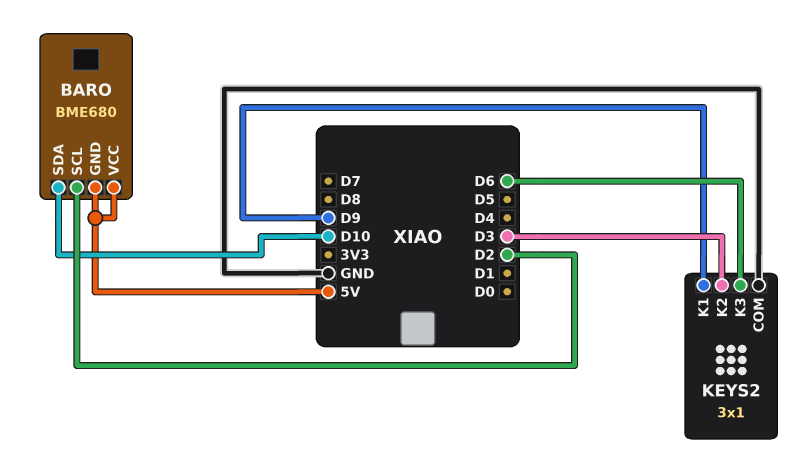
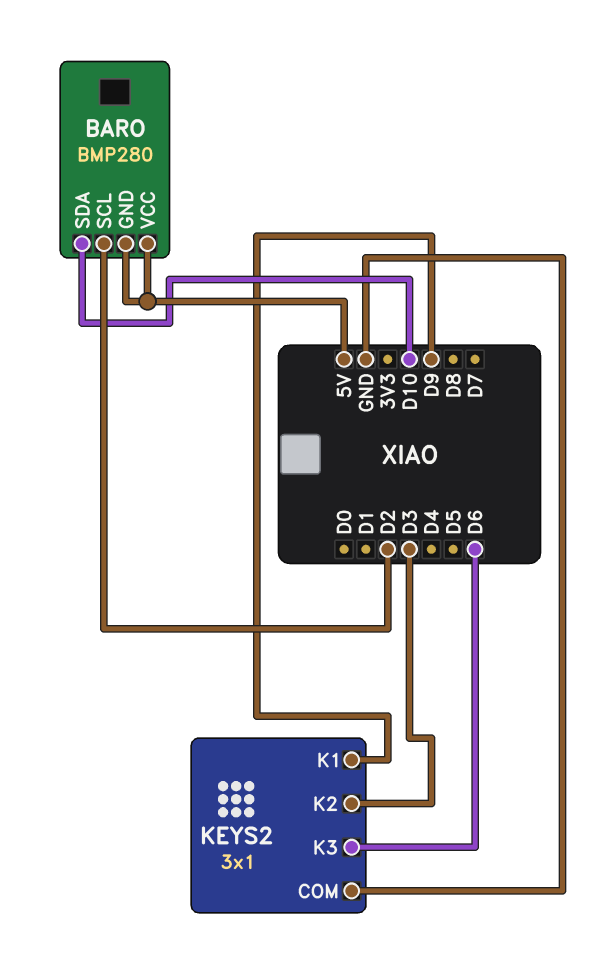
BARO: BME680 -> BMP280

